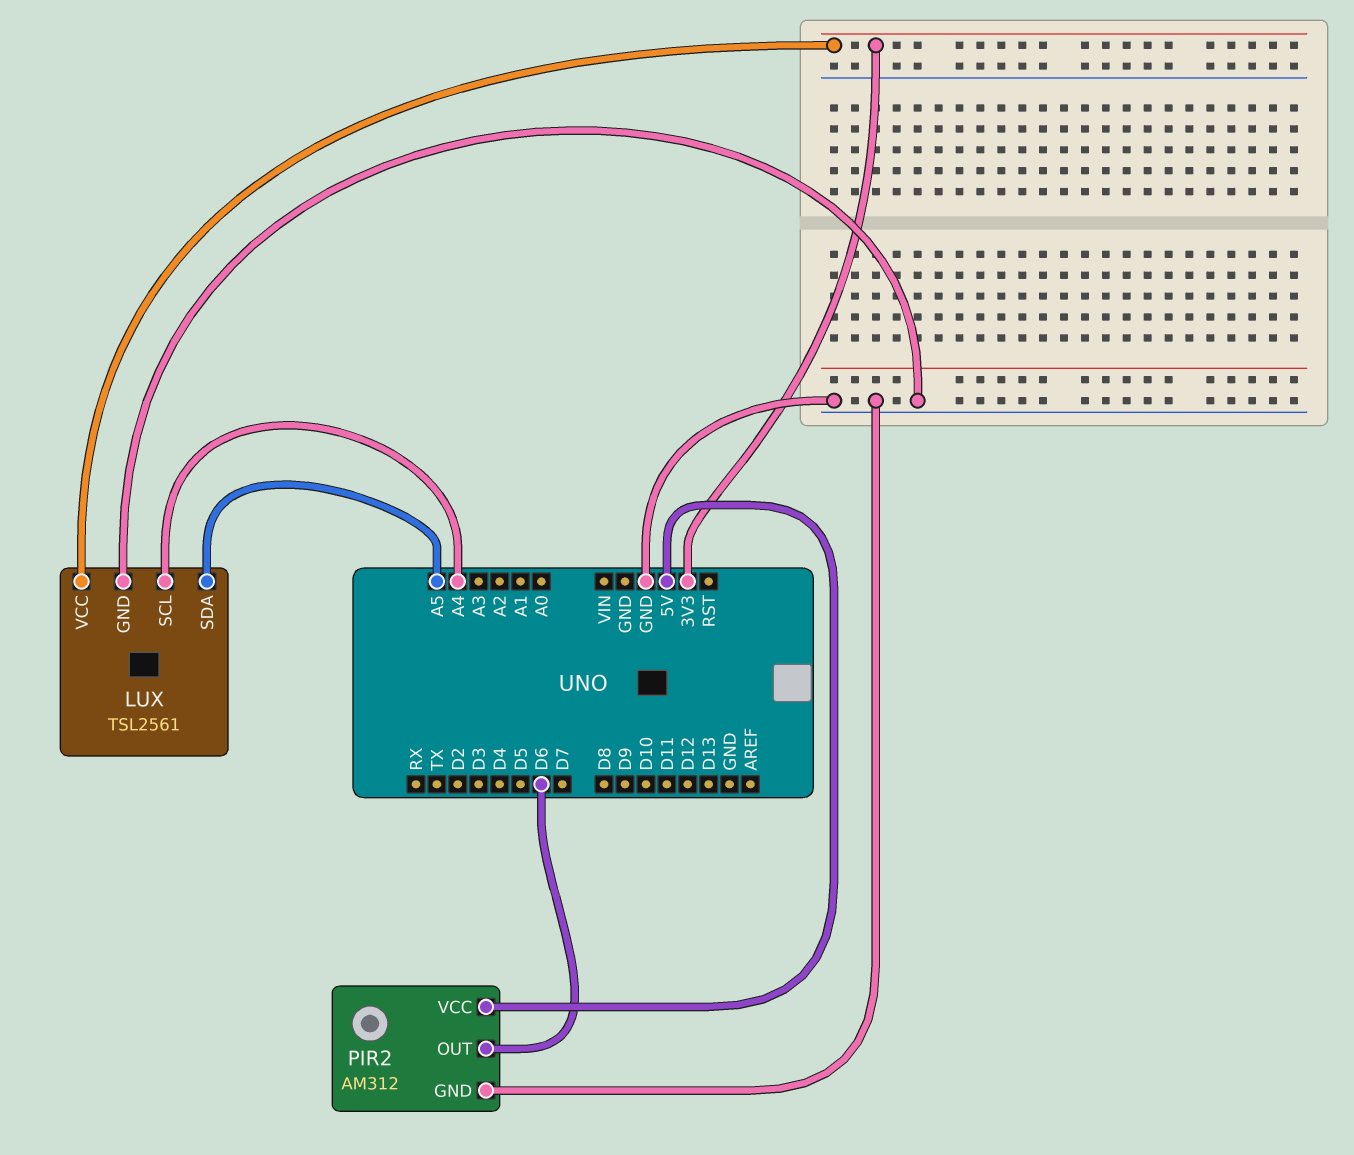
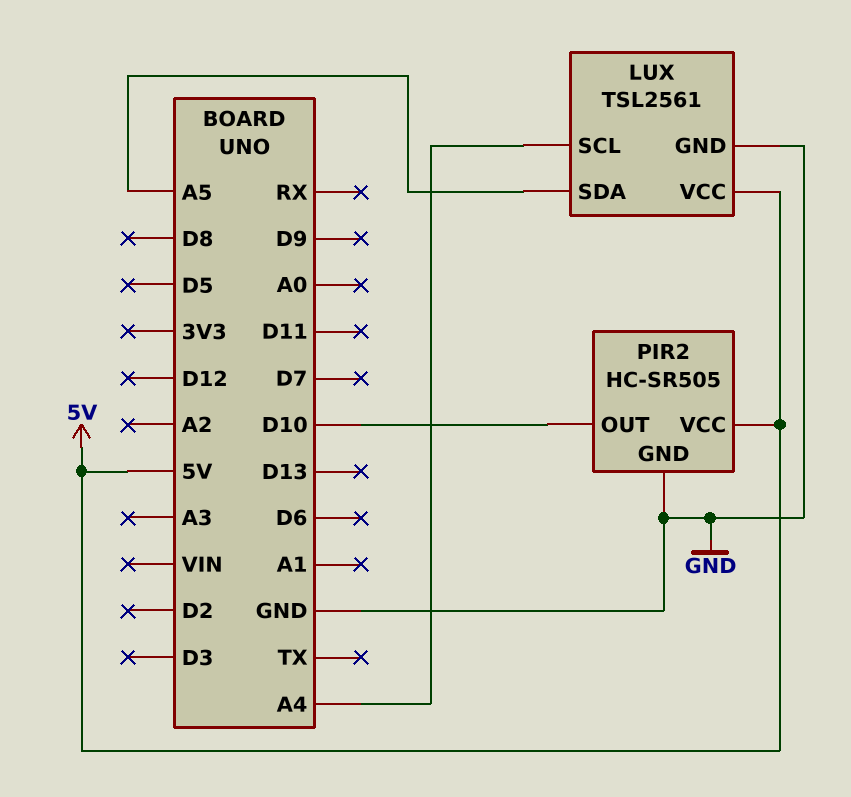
LUX pin VCC: 3V3 -> 5V
PIR2: AM312 -> HC-SR505
PIR2 pin OUT: D6 -> D10

